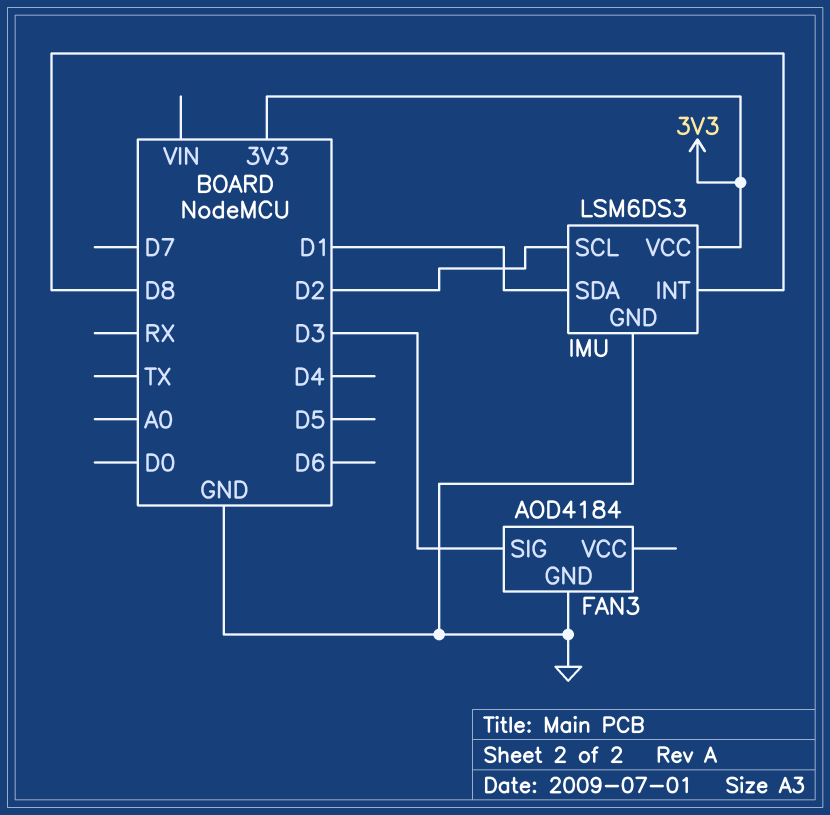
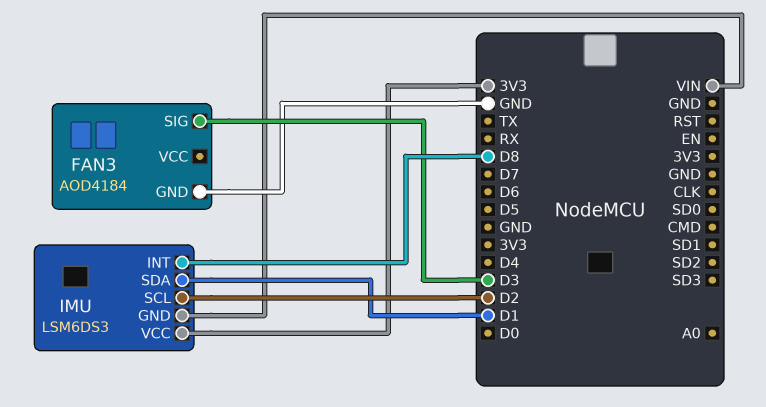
IMU pin GND: GND -> VIN

